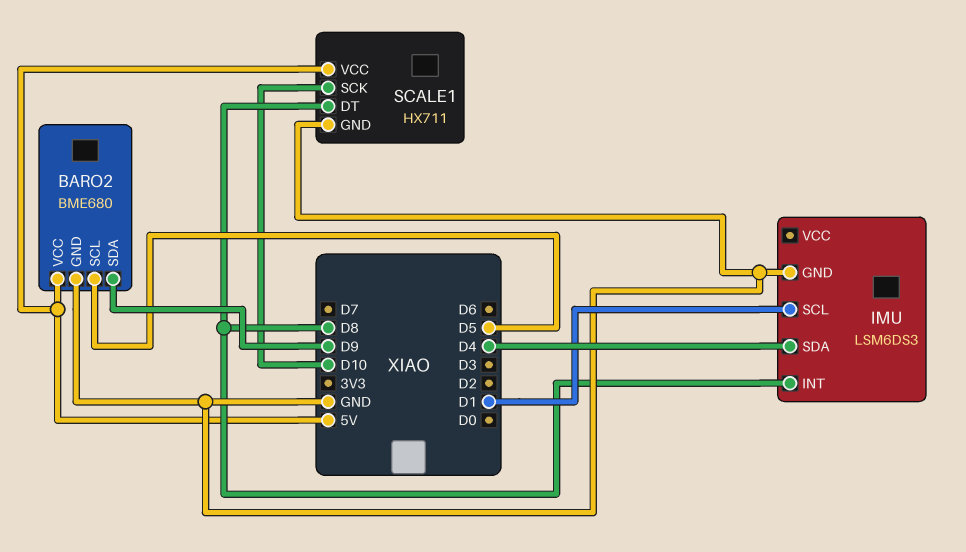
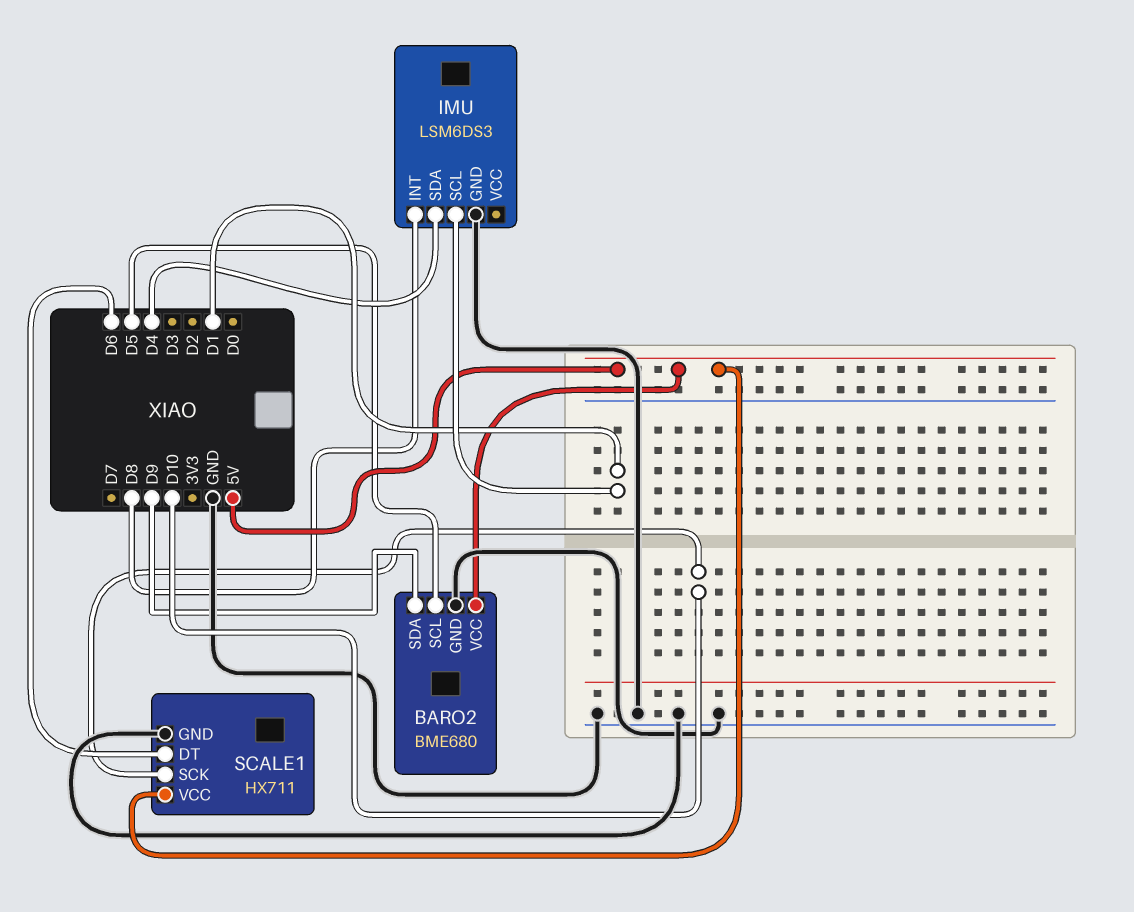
SCALE1 pin DT: D8 -> D6

